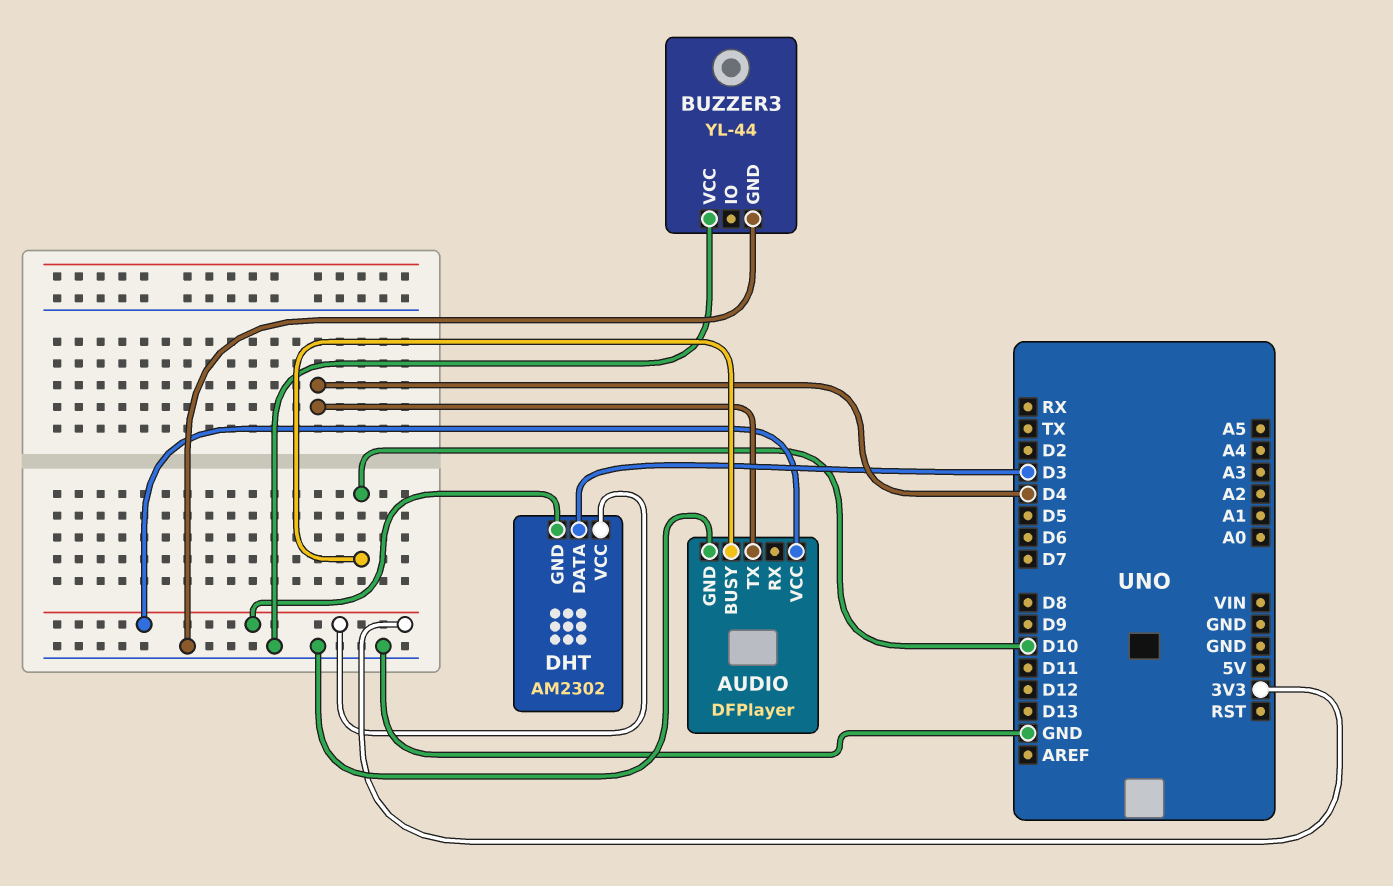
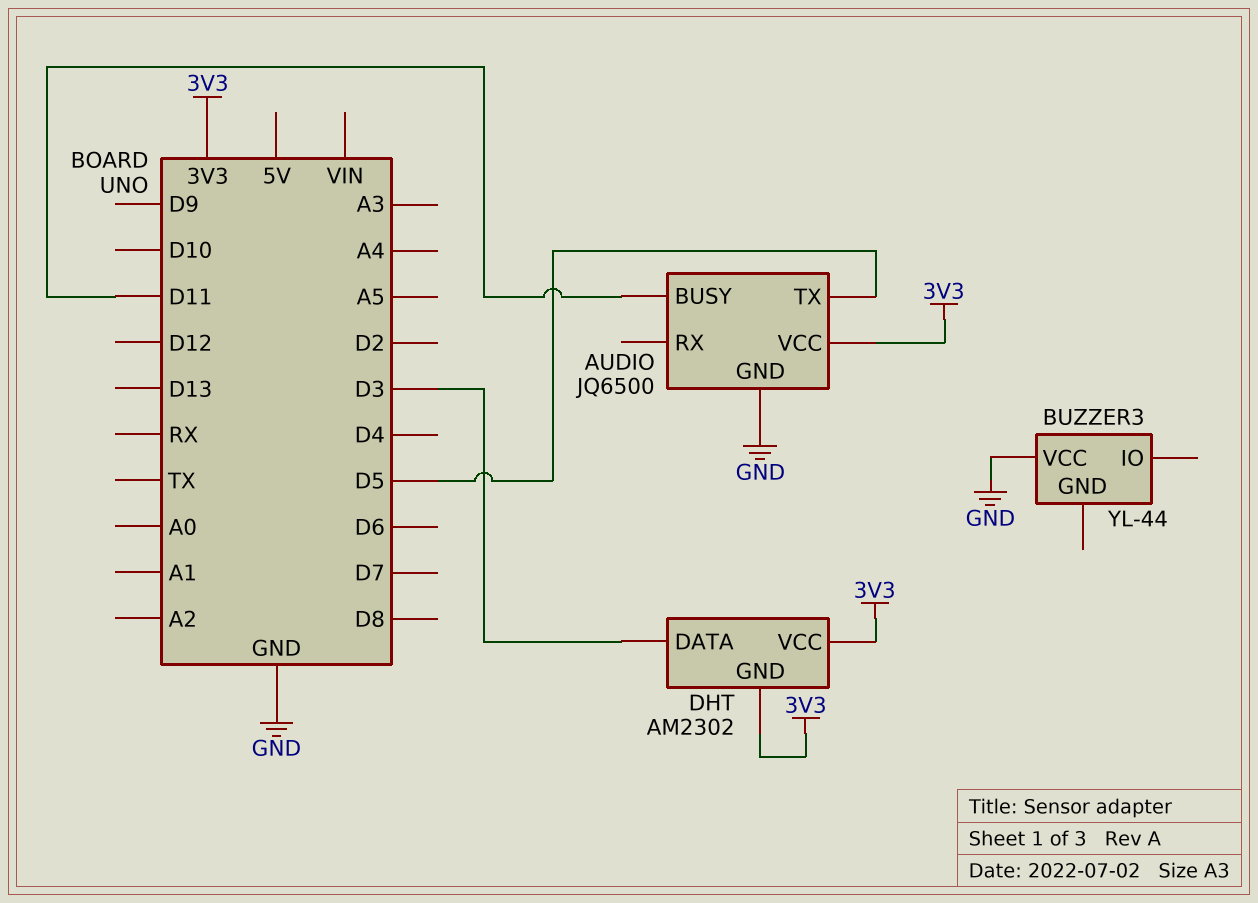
AUDIO: DFPlayer -> JQ6500
AUDIO pin BUSY: D10 -> D11
AUDIO pin TX: D4 -> D5
BUZZER3 pin GND: GND -> none

